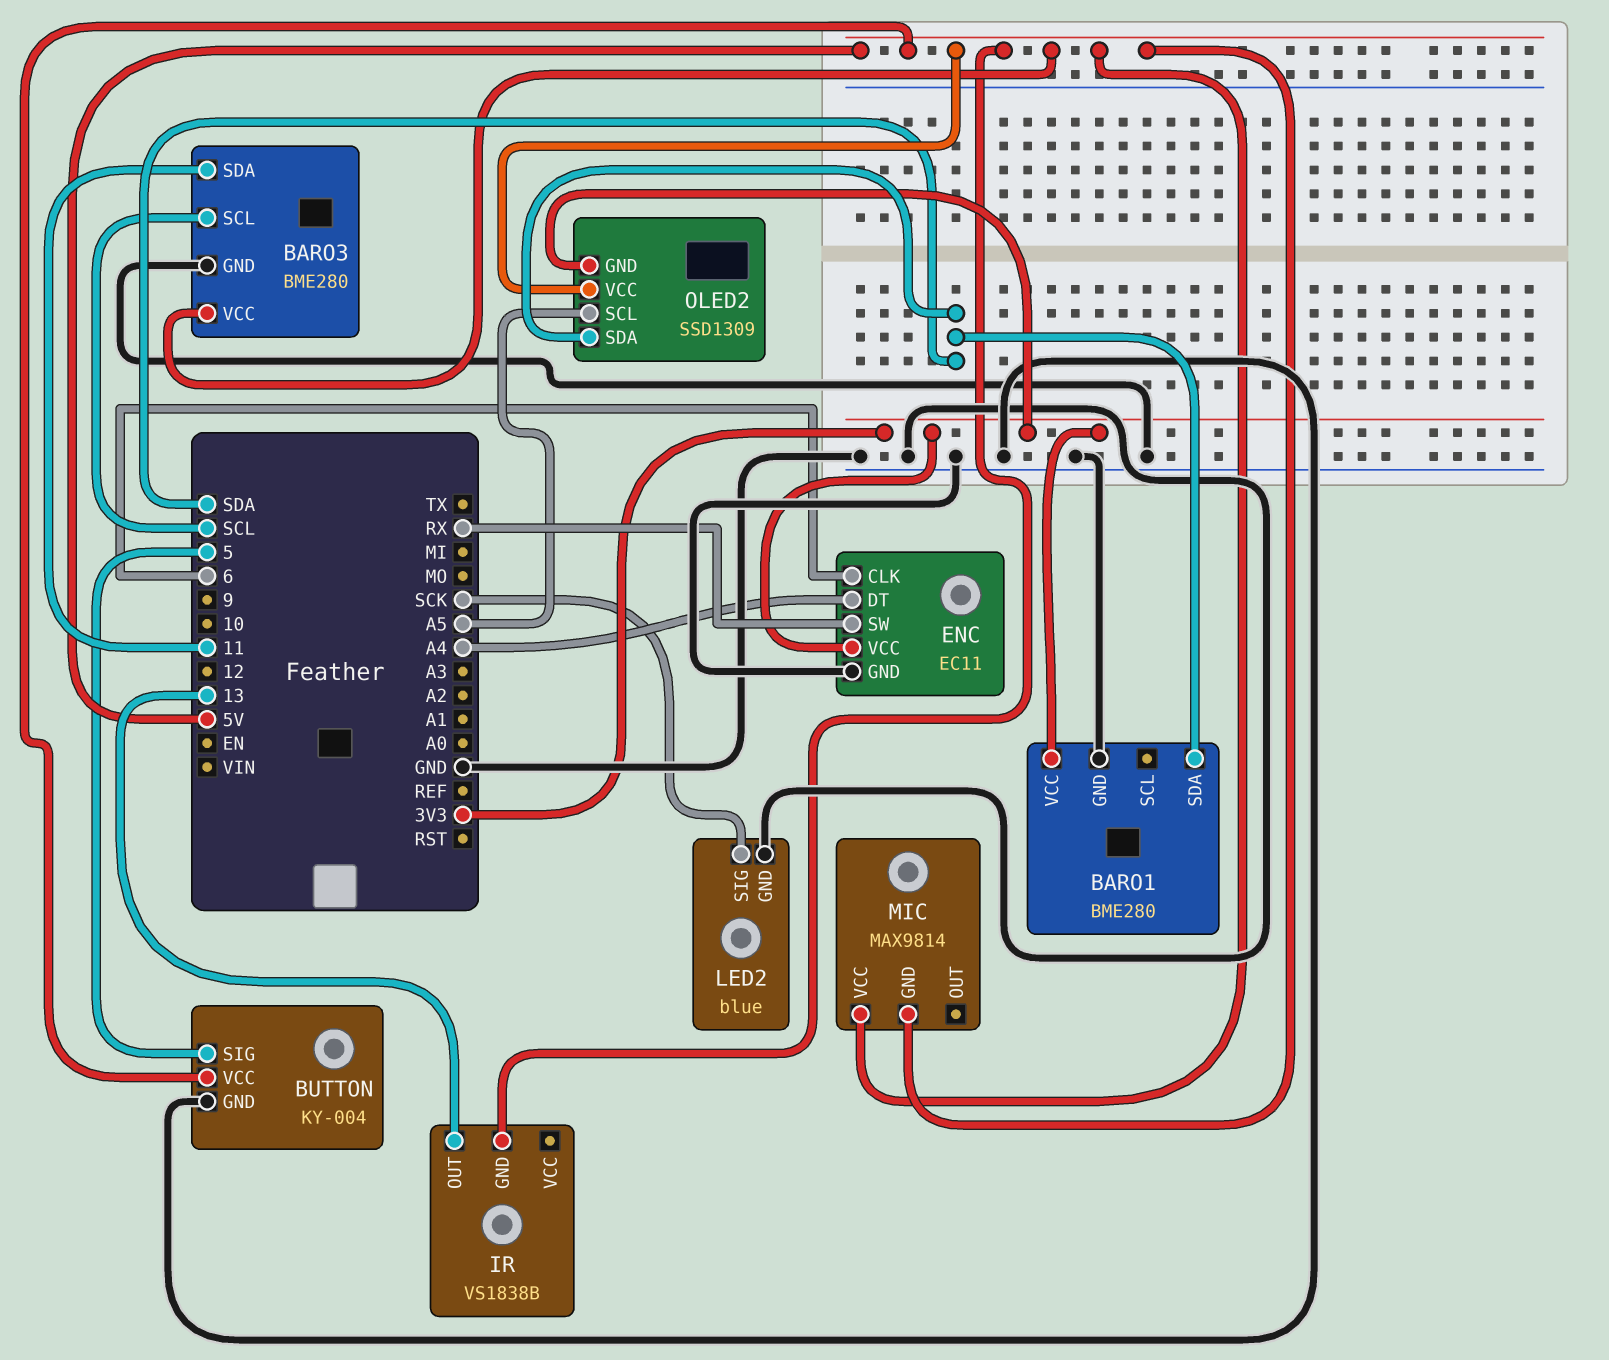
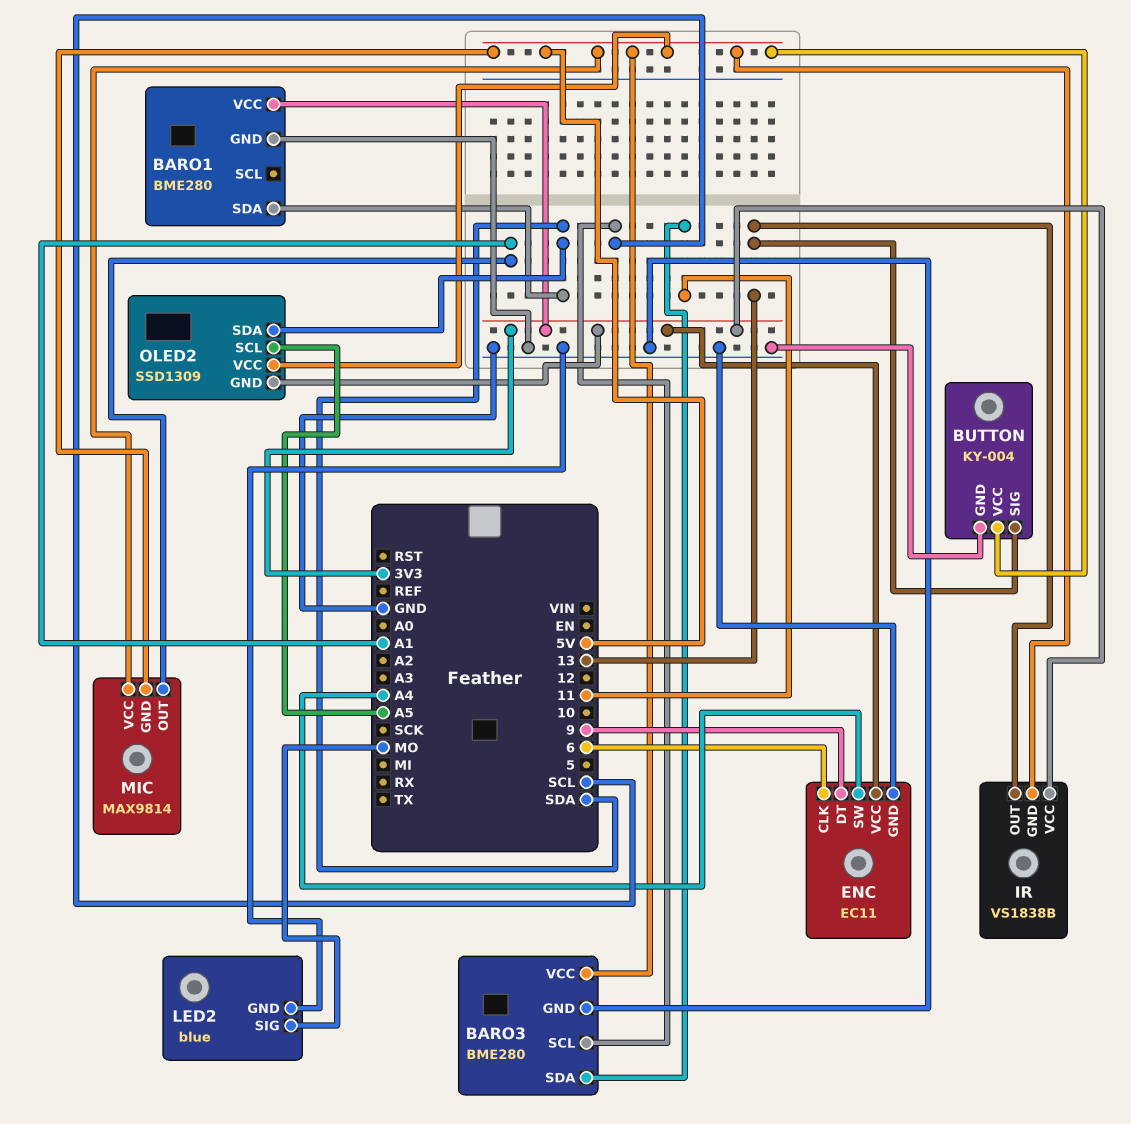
BUTTON pin SIG: 5 -> 13
ENC pin DT: A4 -> 9
ENC pin SW: RX -> A4
IR pin VCC: none -> 3V3
LED2 pin SIG: SCK -> MO
MIC pin OUT: none -> A1

